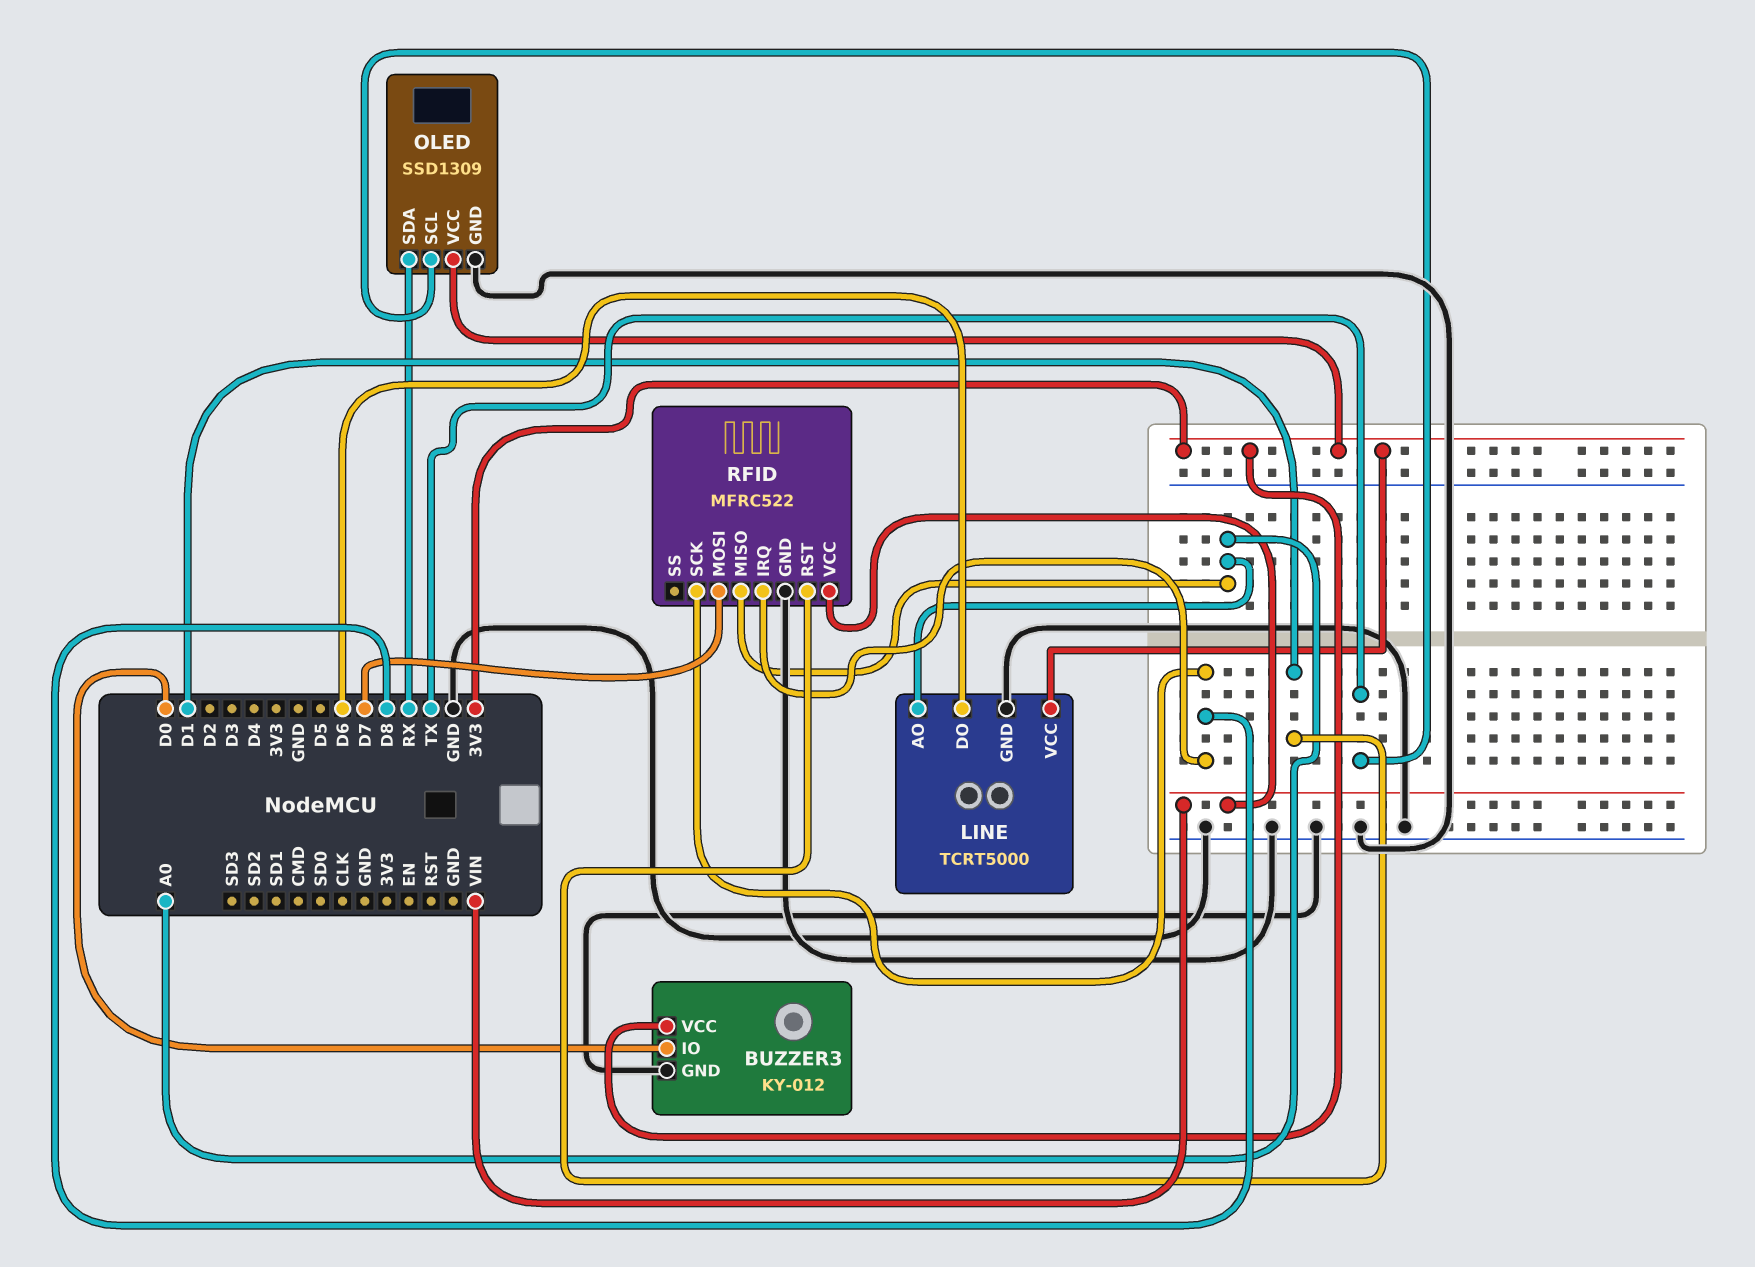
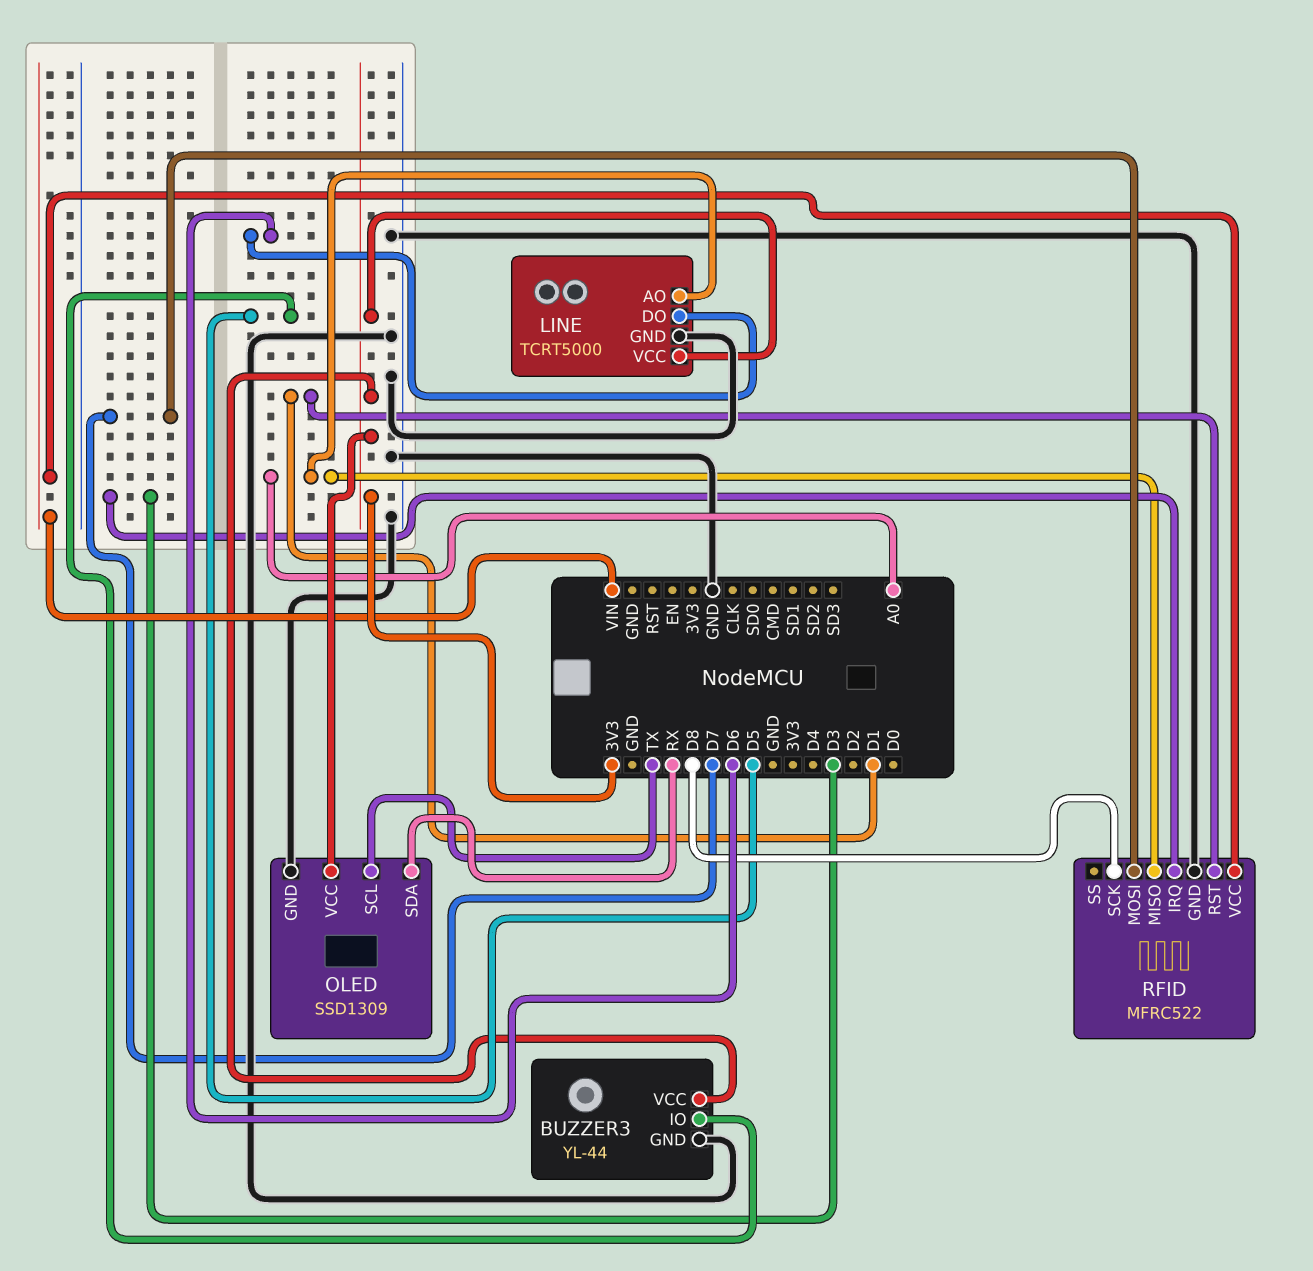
BUZZER3: KY-012 -> YL-44
BUZZER3 pin IO: D0 -> D5
RFID pin IRQ: D8 -> D3

